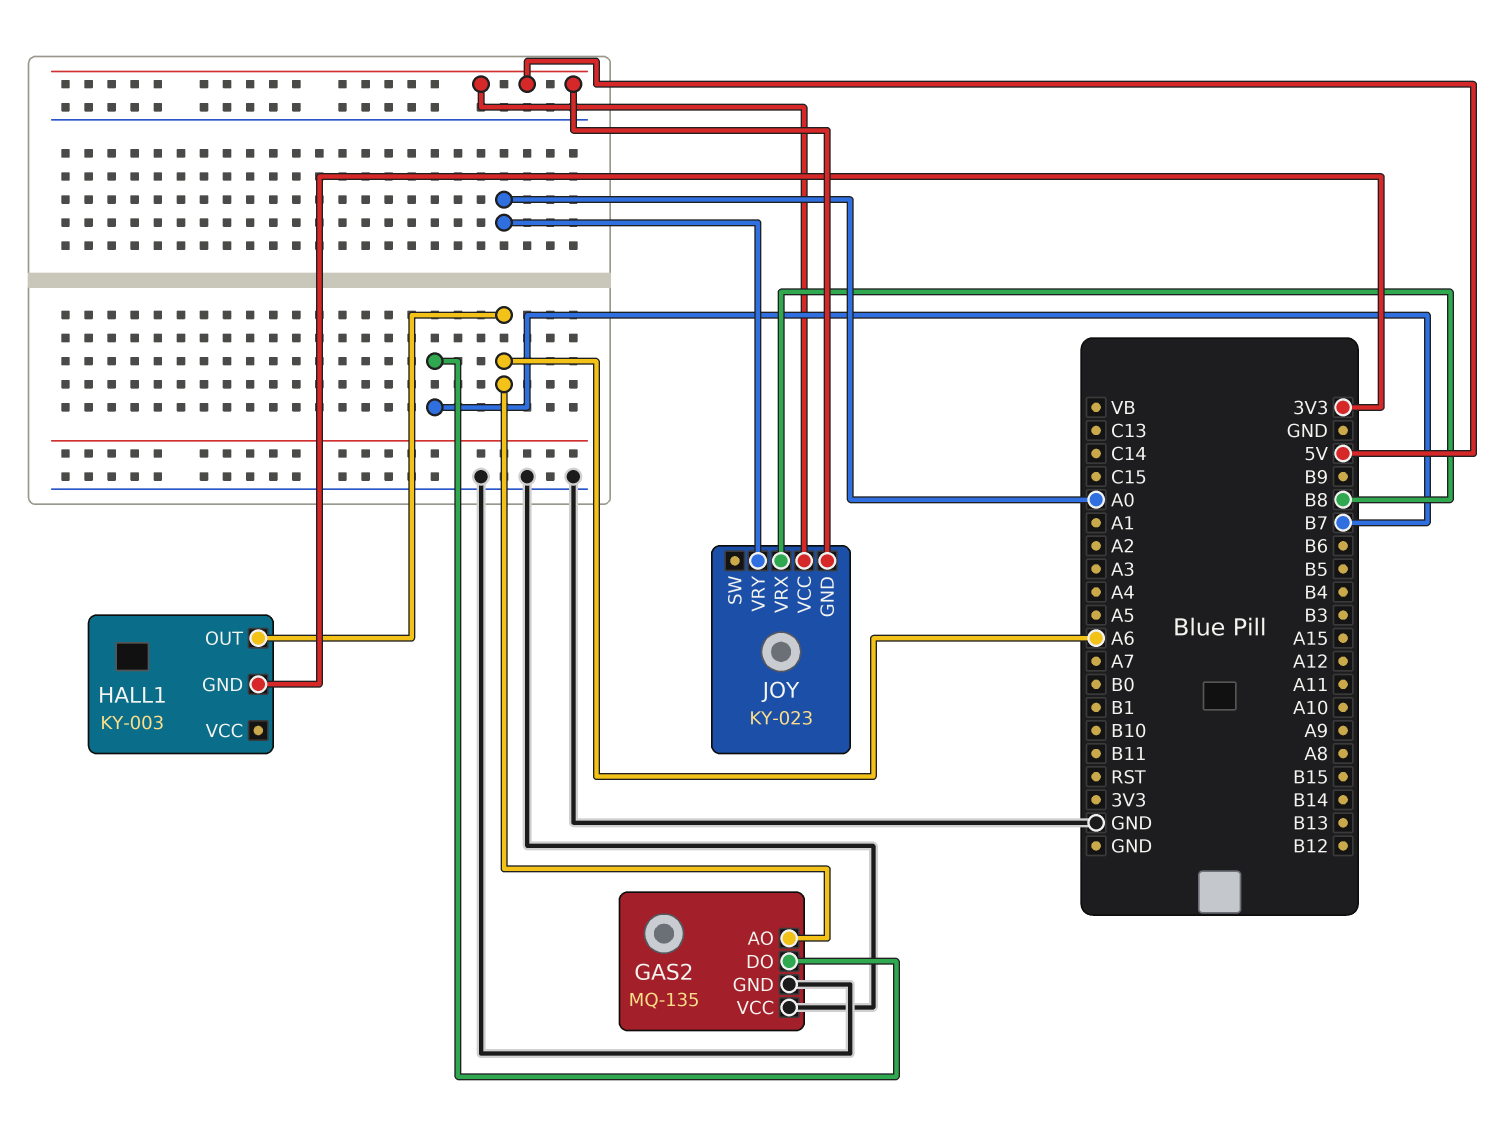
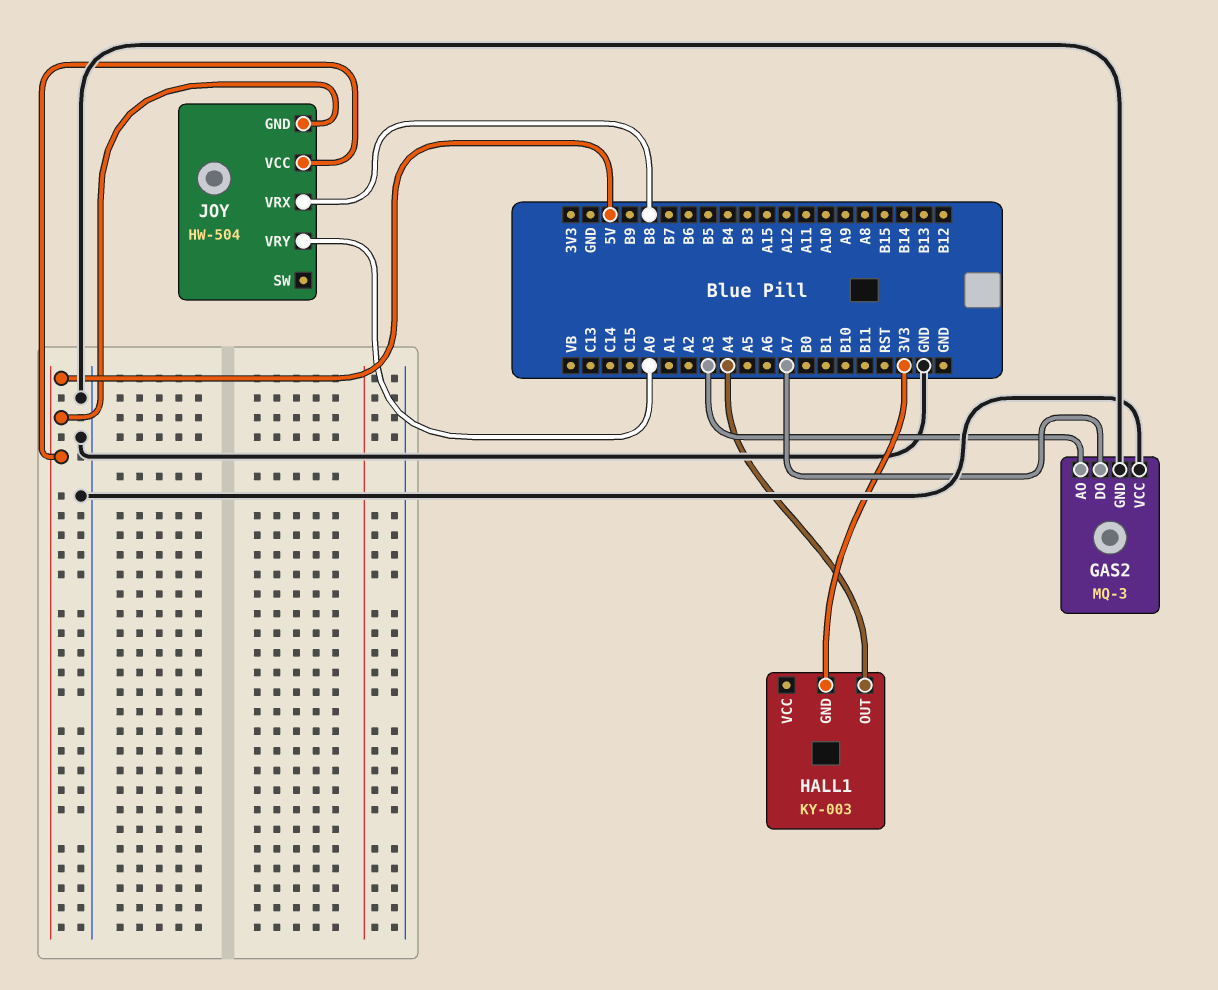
GAS2: MQ-135 -> MQ-3
GAS2 pin AO: A6 -> A3
GAS2 pin DO: B7 -> A7
HALL1 pin OUT: A6 -> A4
JOY: KY-023 -> HW-504

